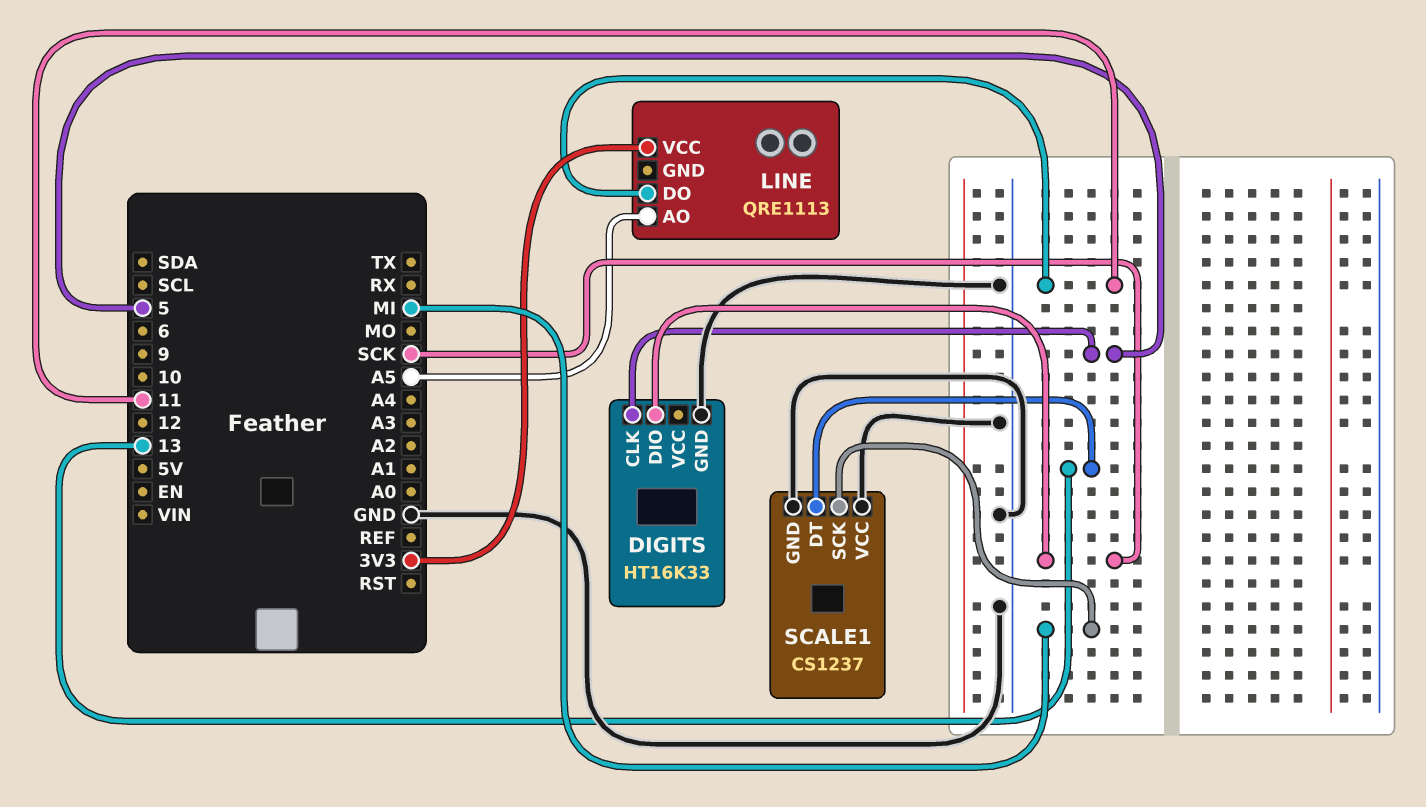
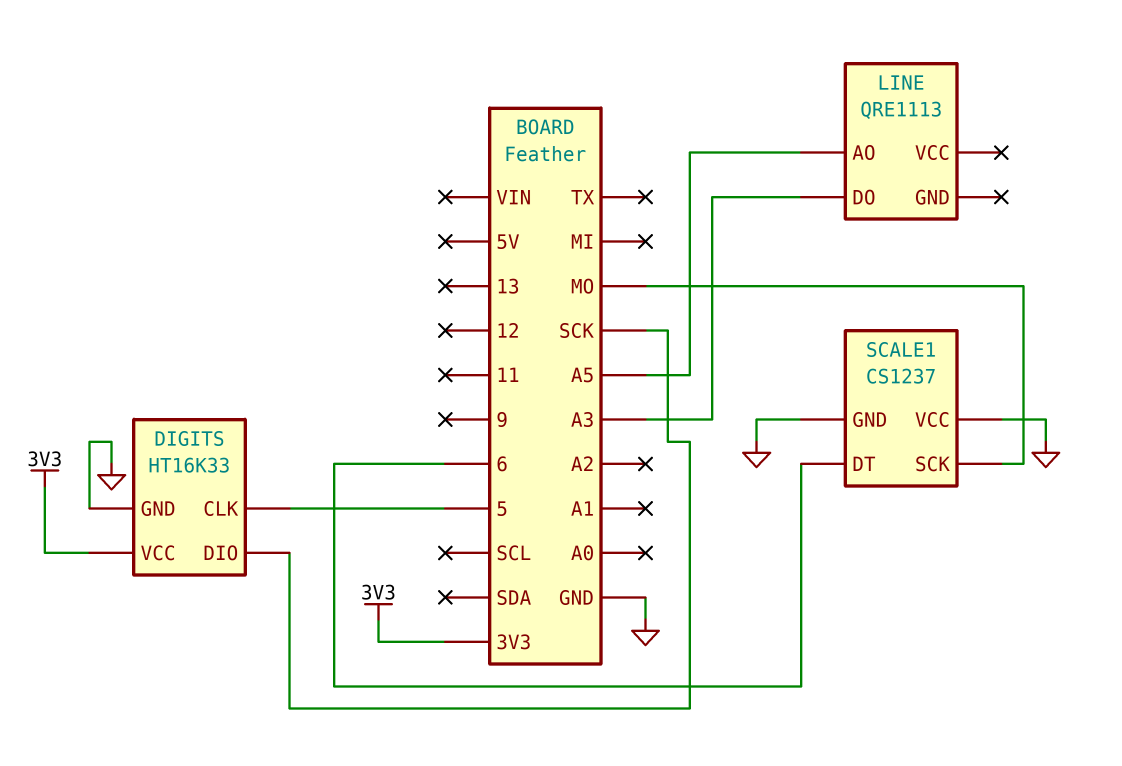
DIGITS pin VCC: none -> 3V3
LINE pin DO: 11 -> A3
LINE pin VCC: 3V3 -> none
SCALE1 pin DT: 13 -> 6
SCALE1 pin SCK: MI -> MO

